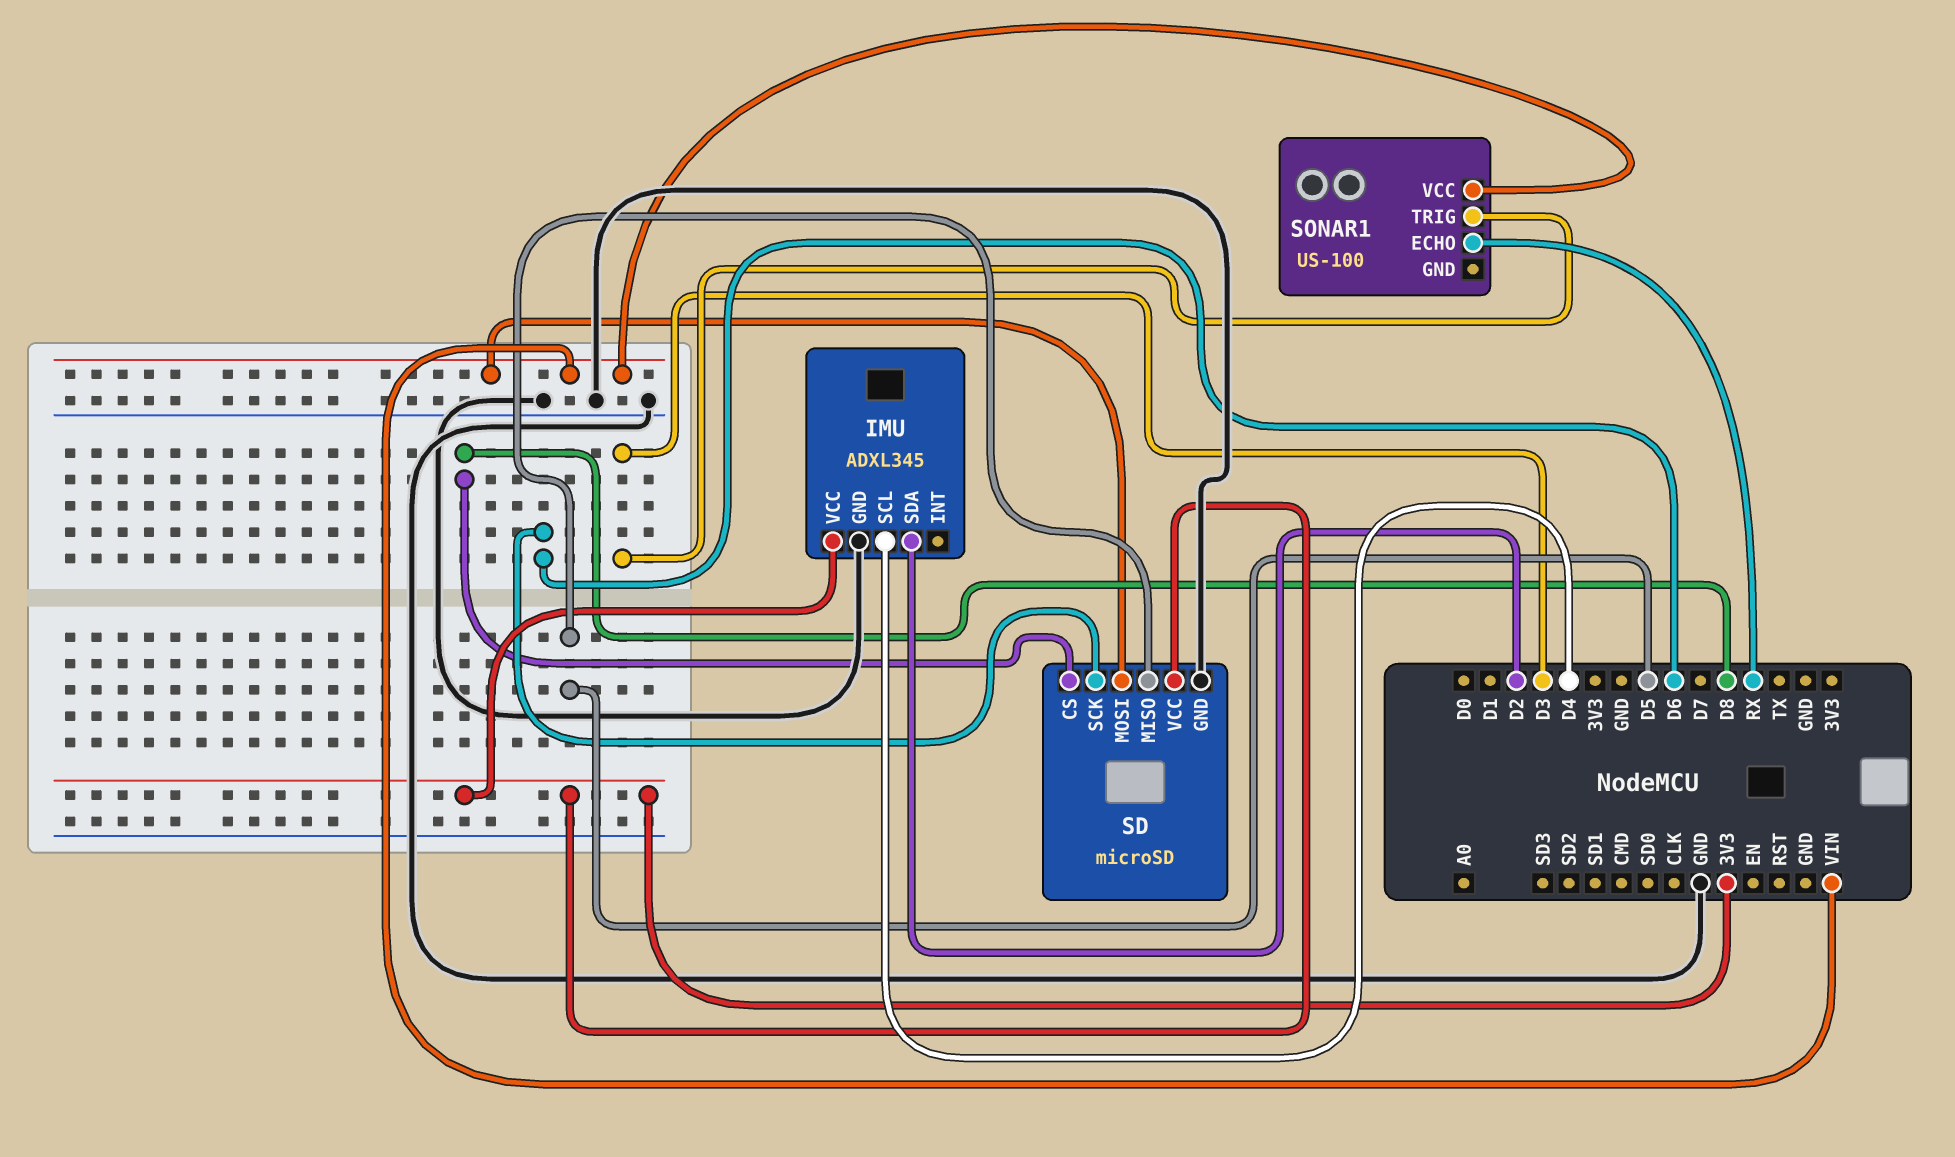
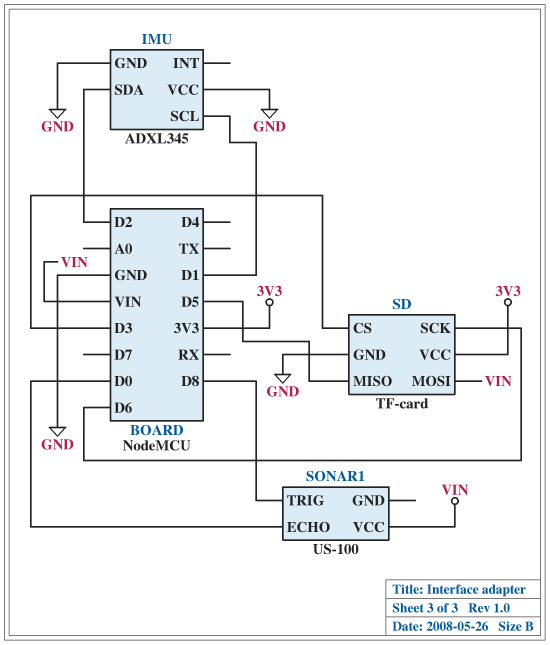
IMU pin SCL: D4 -> D1
IMU pin VCC: 3V3 -> GND
SD: microSD -> TF-card
SD pin CS: D8 -> D3
SONAR1 pin ECHO: RX -> D0
SONAR1 pin TRIG: D3 -> D8

